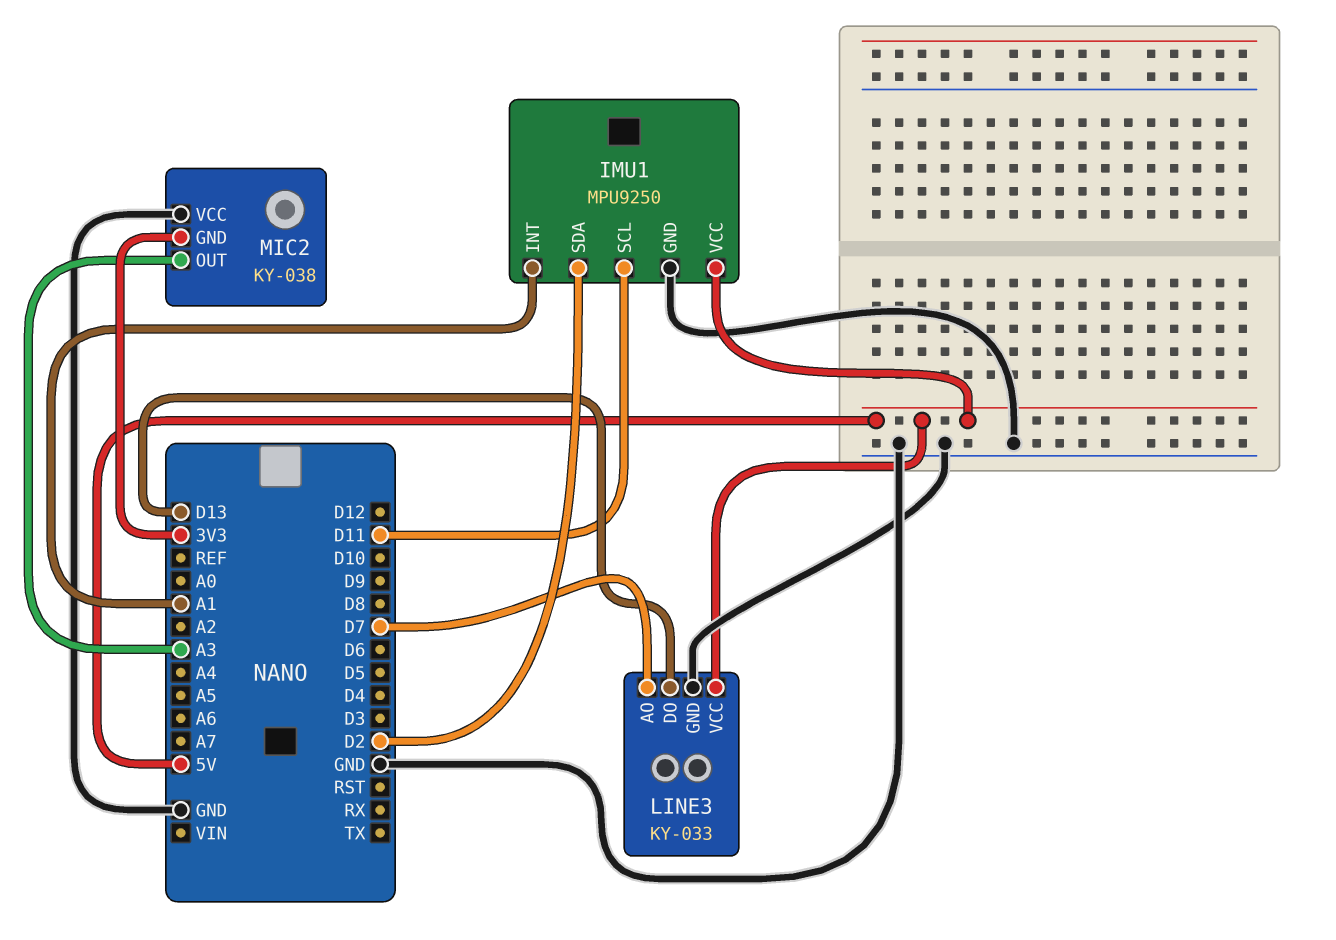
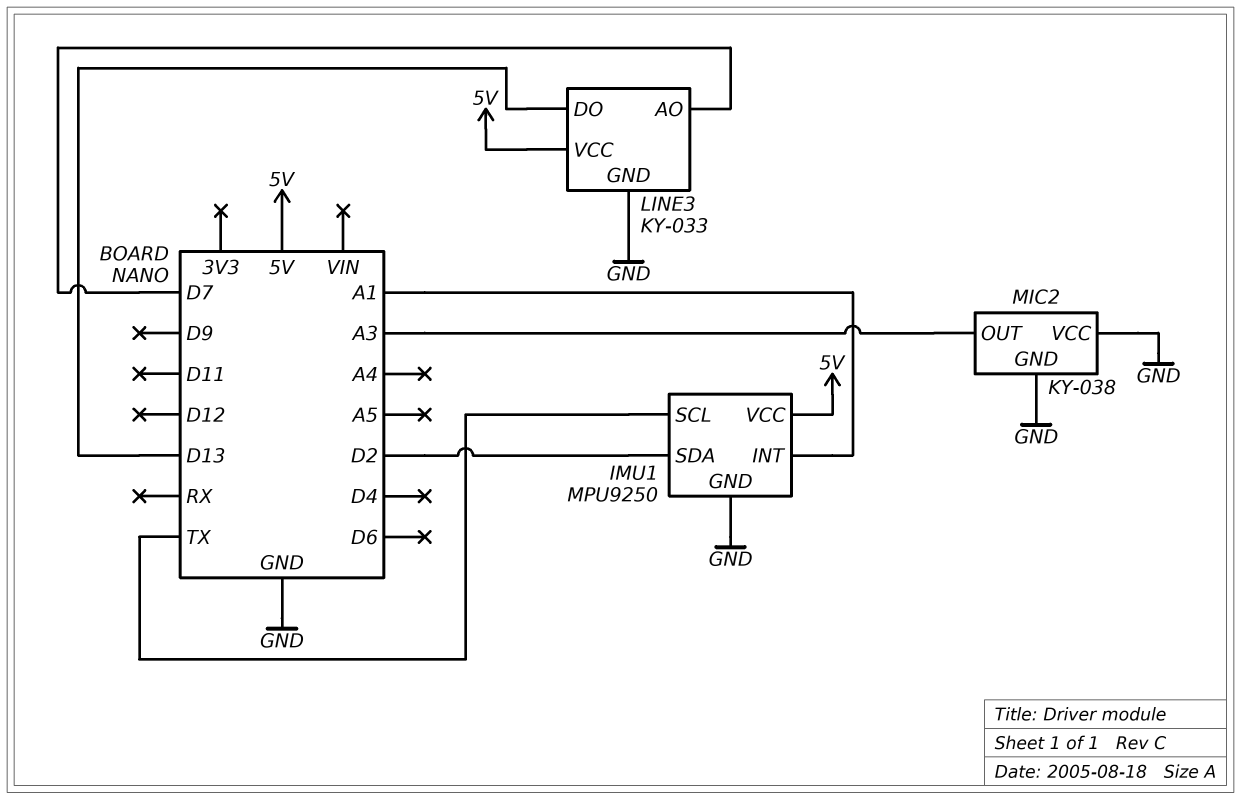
IMU1 pin SCL: D11 -> TX
MIC2 pin GND: 3V3 -> GND

